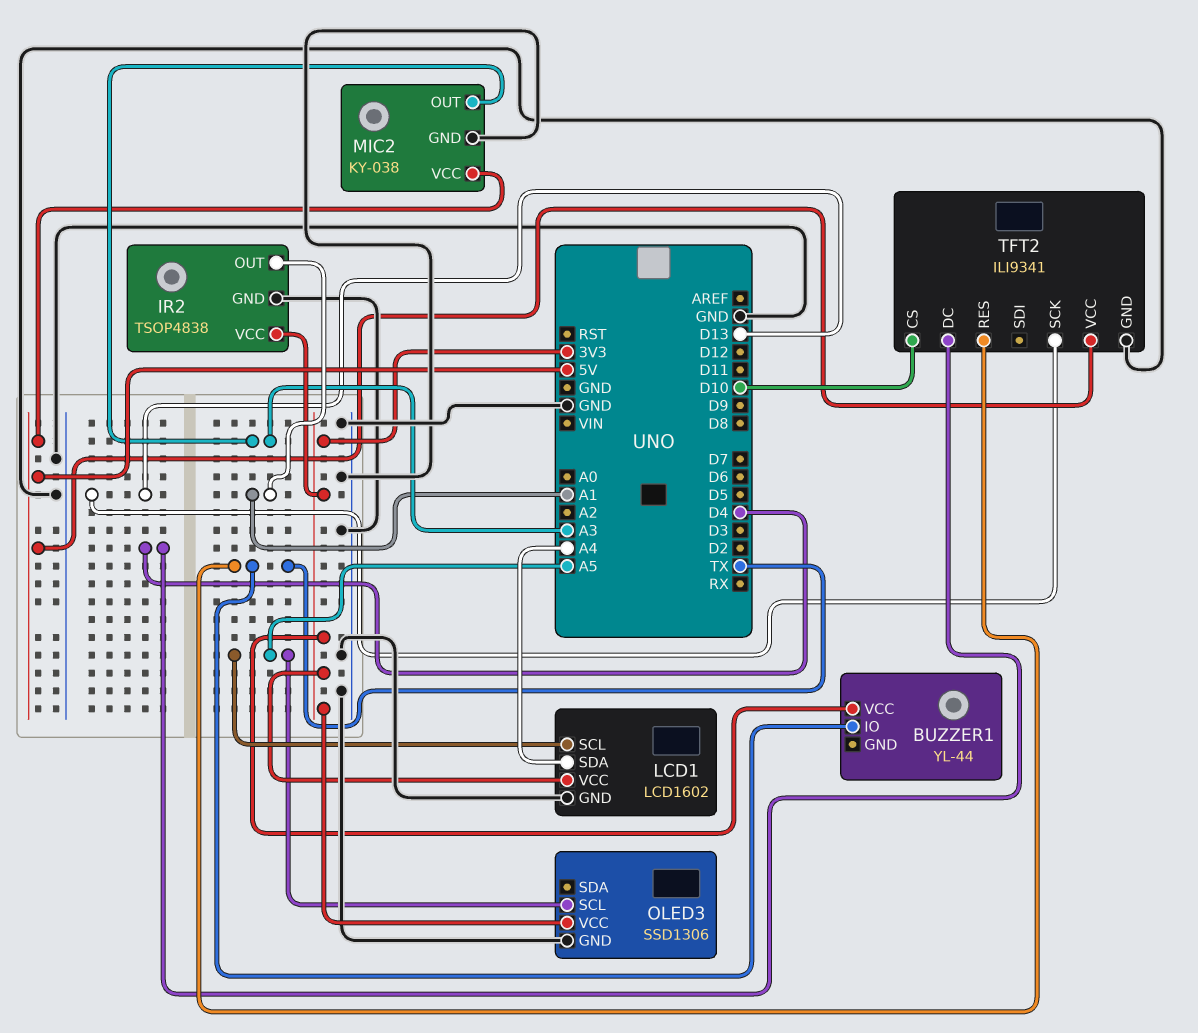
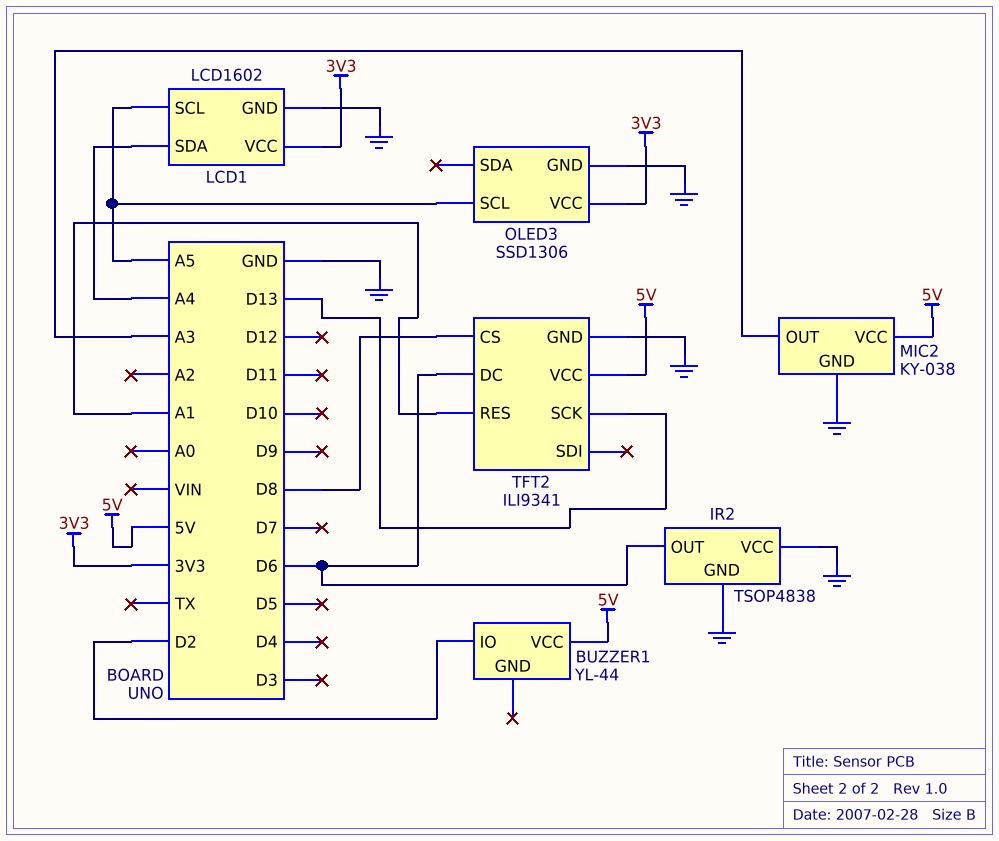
BUZZER1 pin IO: TX -> D2
BUZZER1 pin VCC: 3V3 -> 5V
IR2 pin OUT: A1 -> D6
IR2 pin VCC: 3V3 -> GND
TFT2 pin CS: D10 -> D8
TFT2 pin DC: D4 -> D6
TFT2 pin RES: TX -> A1

